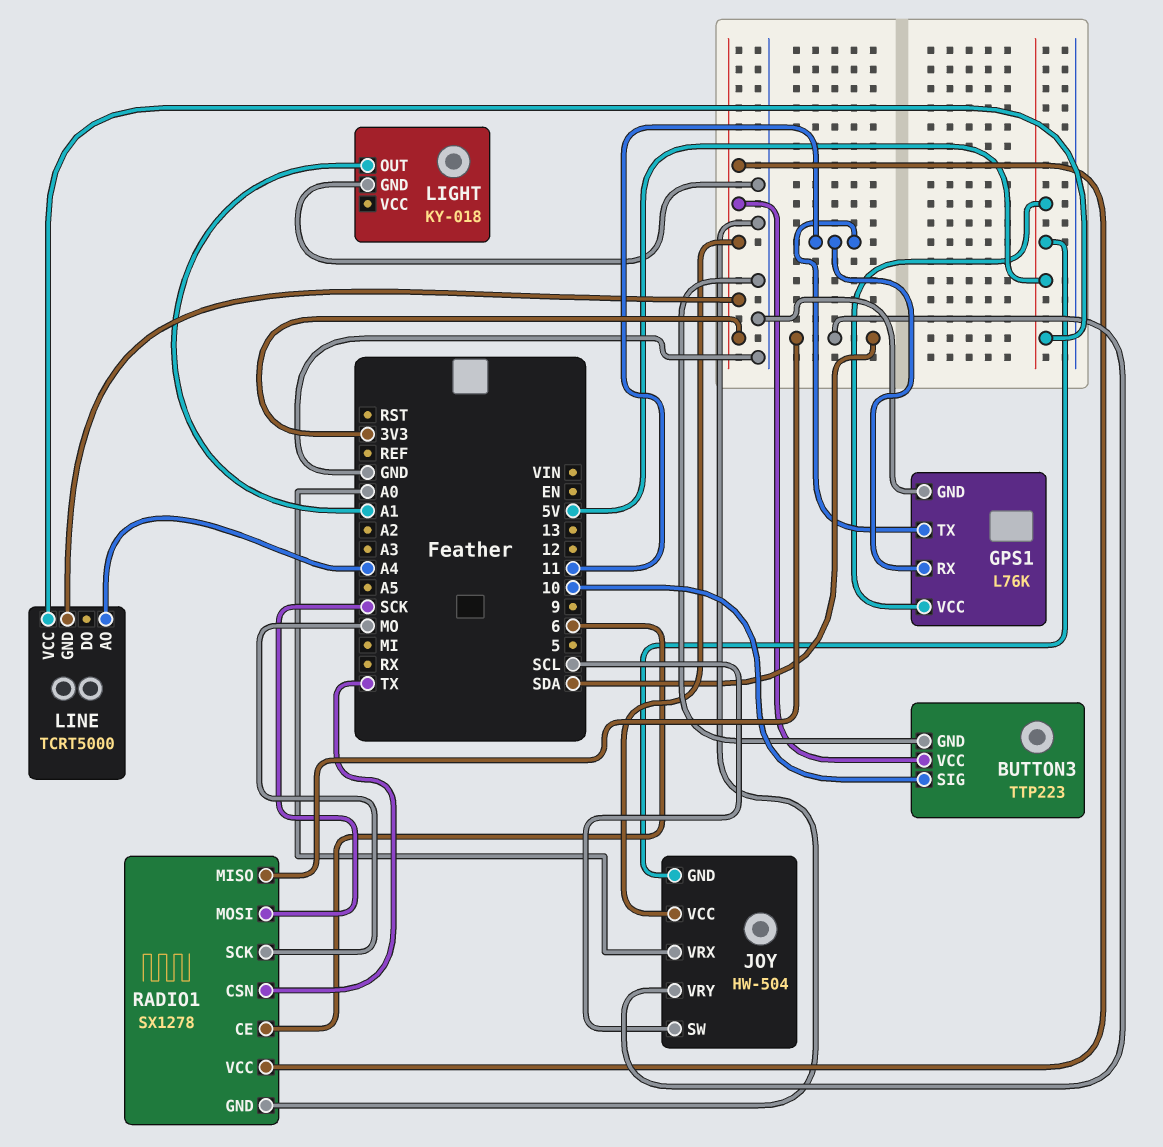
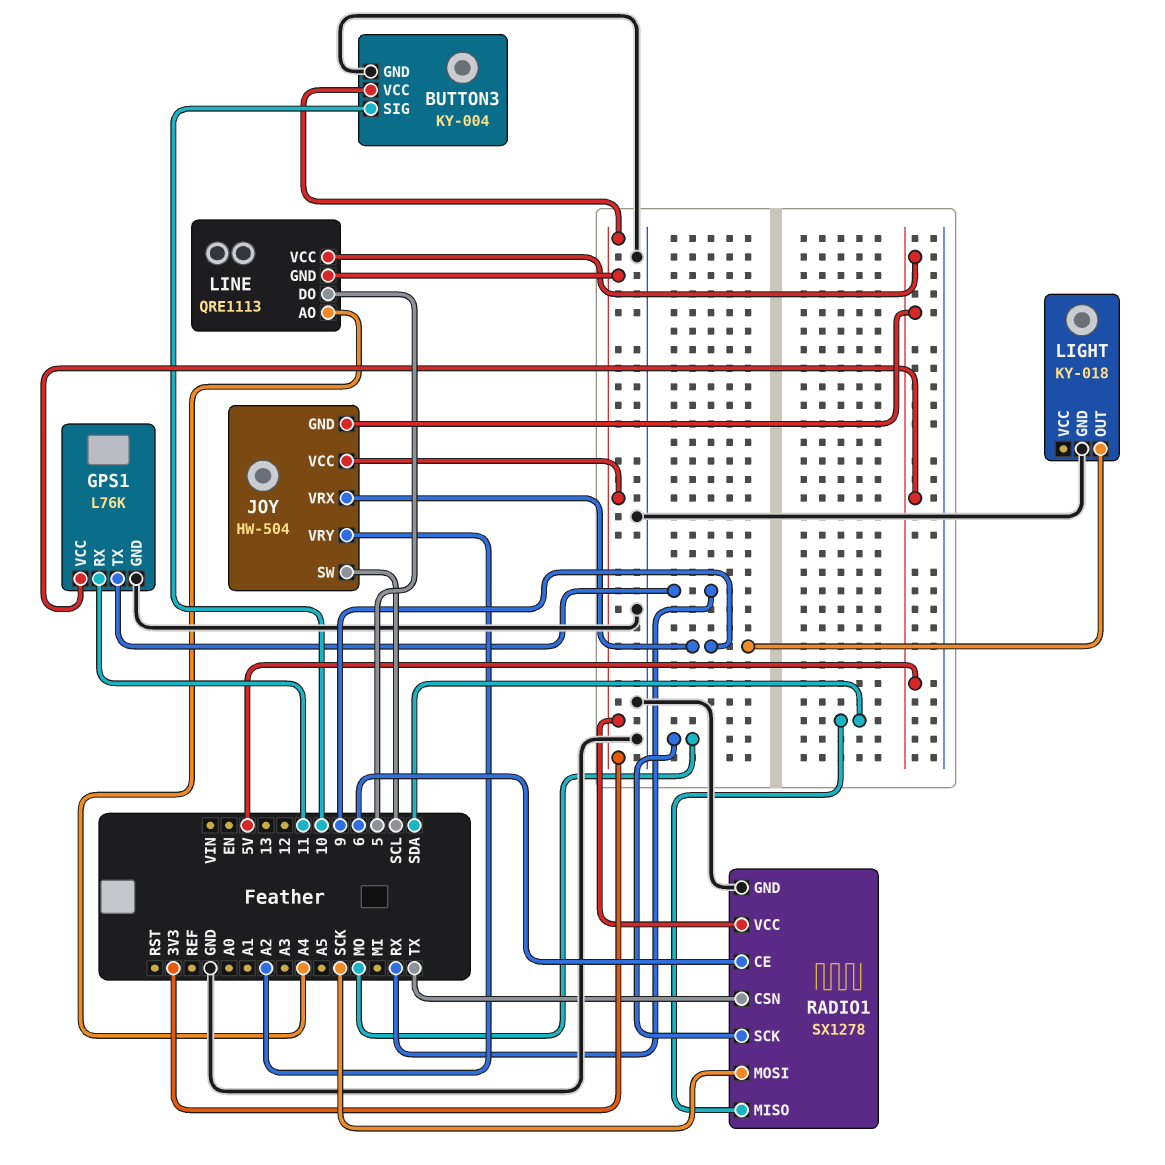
BUTTON3: TTP223 -> KY-004
GPS1 pin TX: 11 -> RX
JOY pin VRX: A0 -> 9
JOY pin VRY: SDA -> A2
LIGHT pin OUT: A1 -> 9
LINE: TCRT5000 -> QRE1113
LINE pin DO: none -> 5

